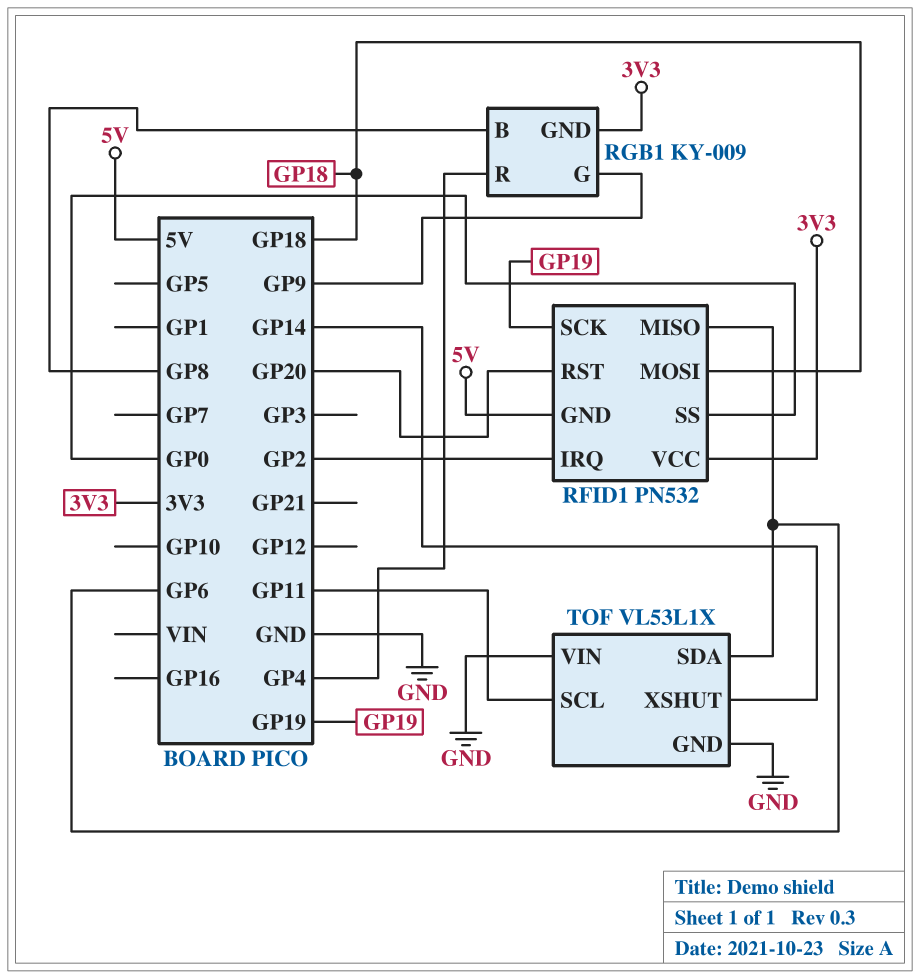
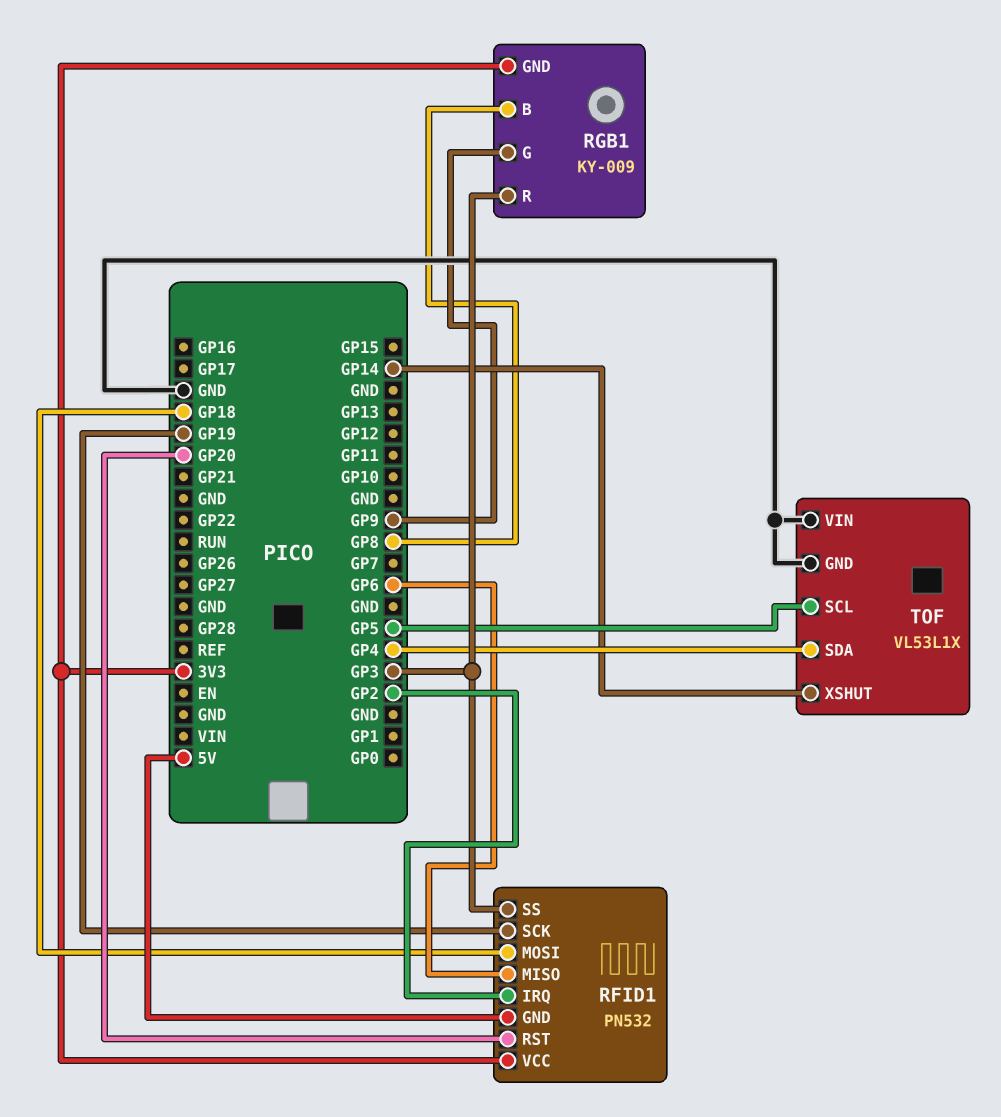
RFID1 pin SS: GP0 -> GP3
RGB1 pin R: GP4 -> GP3
TOF pin SCL: GP11 -> GP5
TOF pin SDA: GP6 -> GP4

